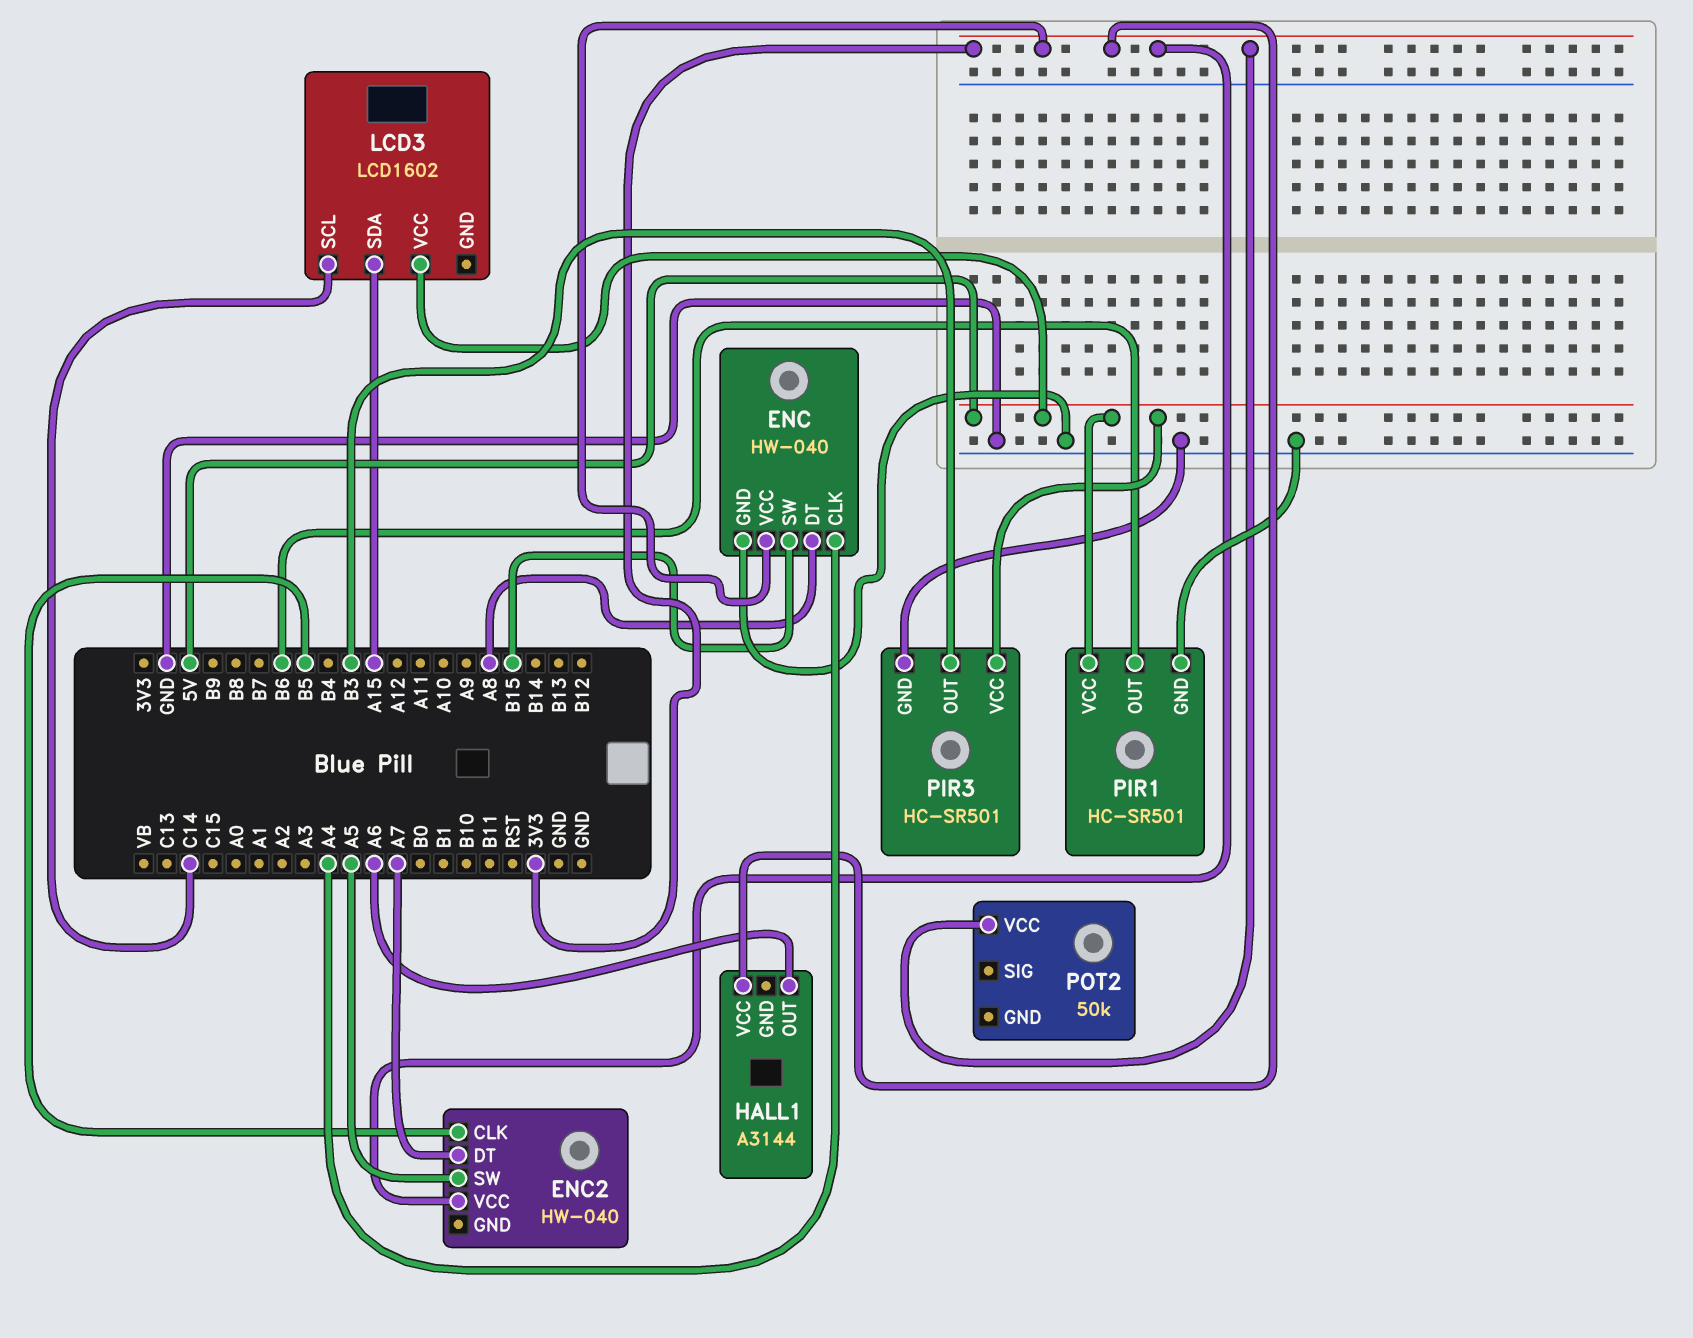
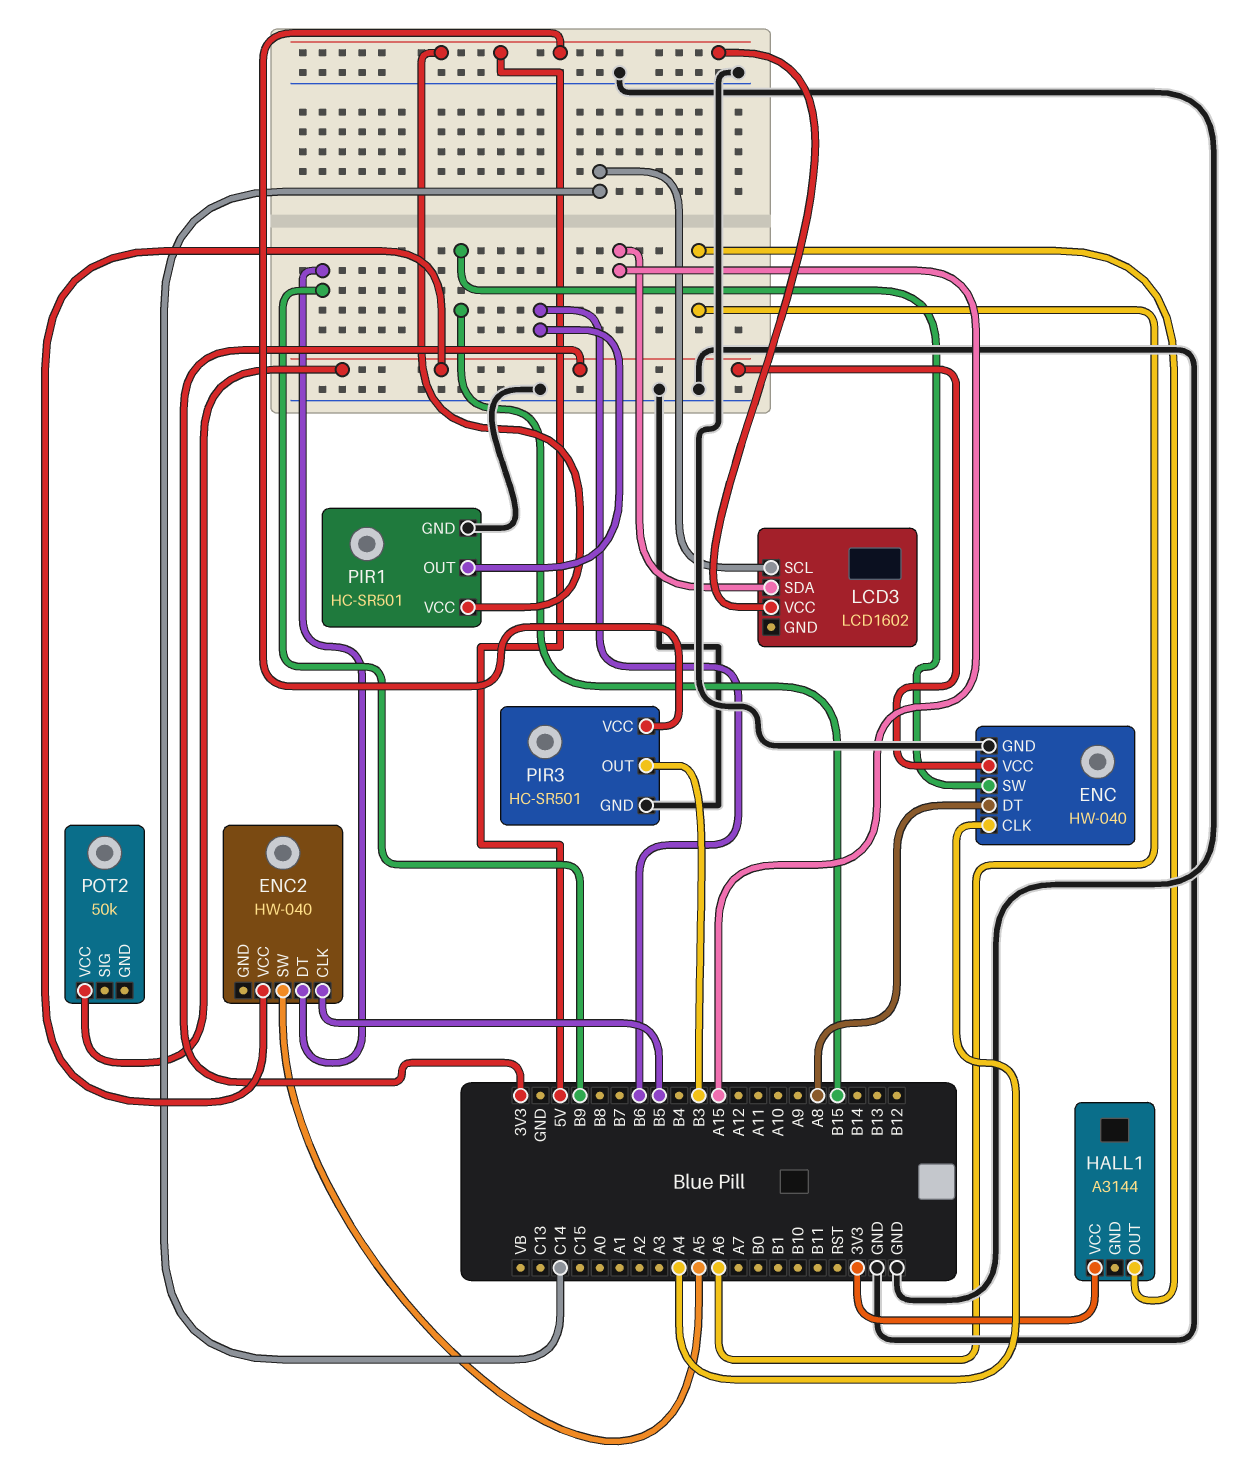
ENC2 pin DT: A7 -> B9

